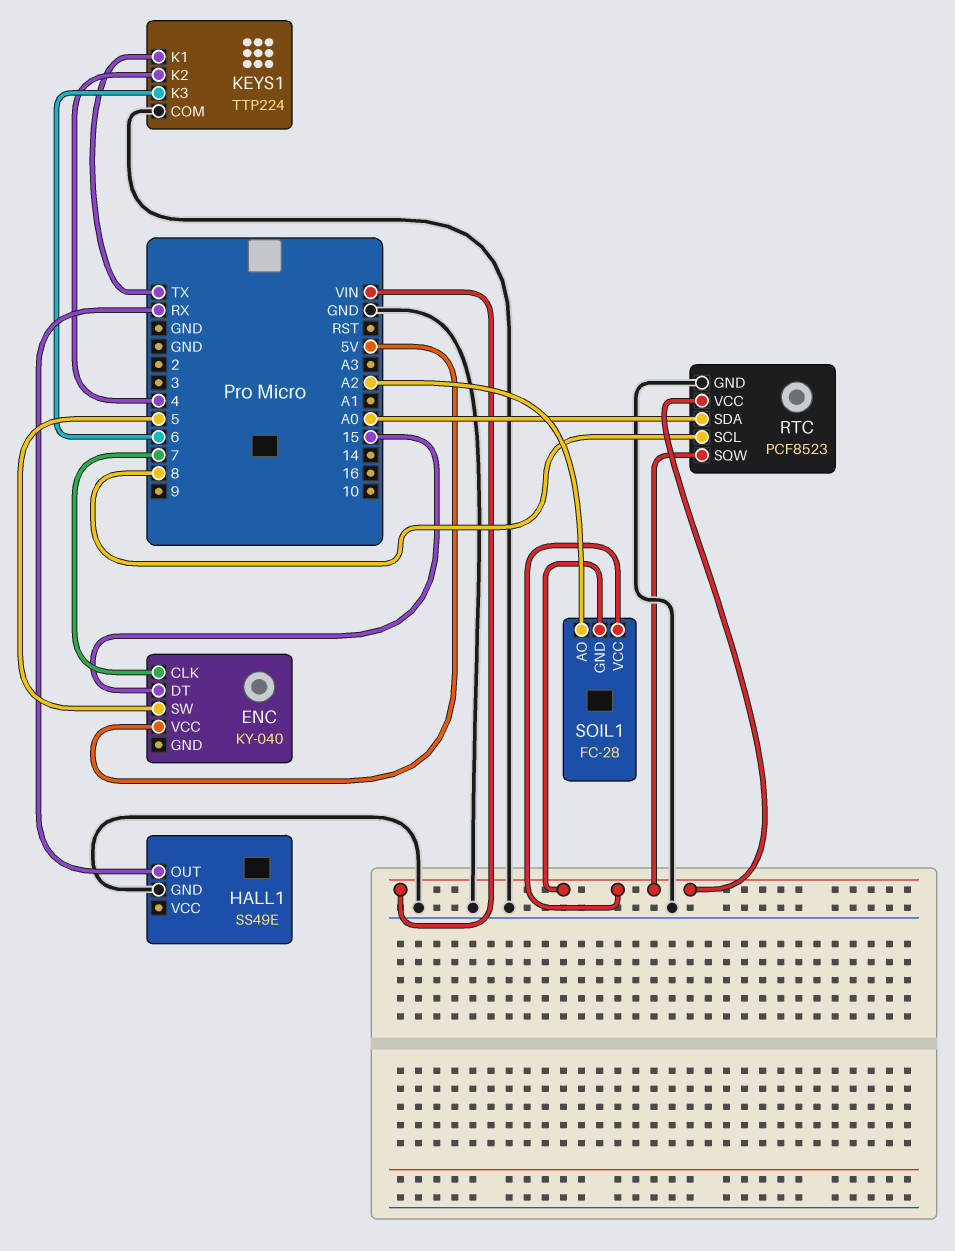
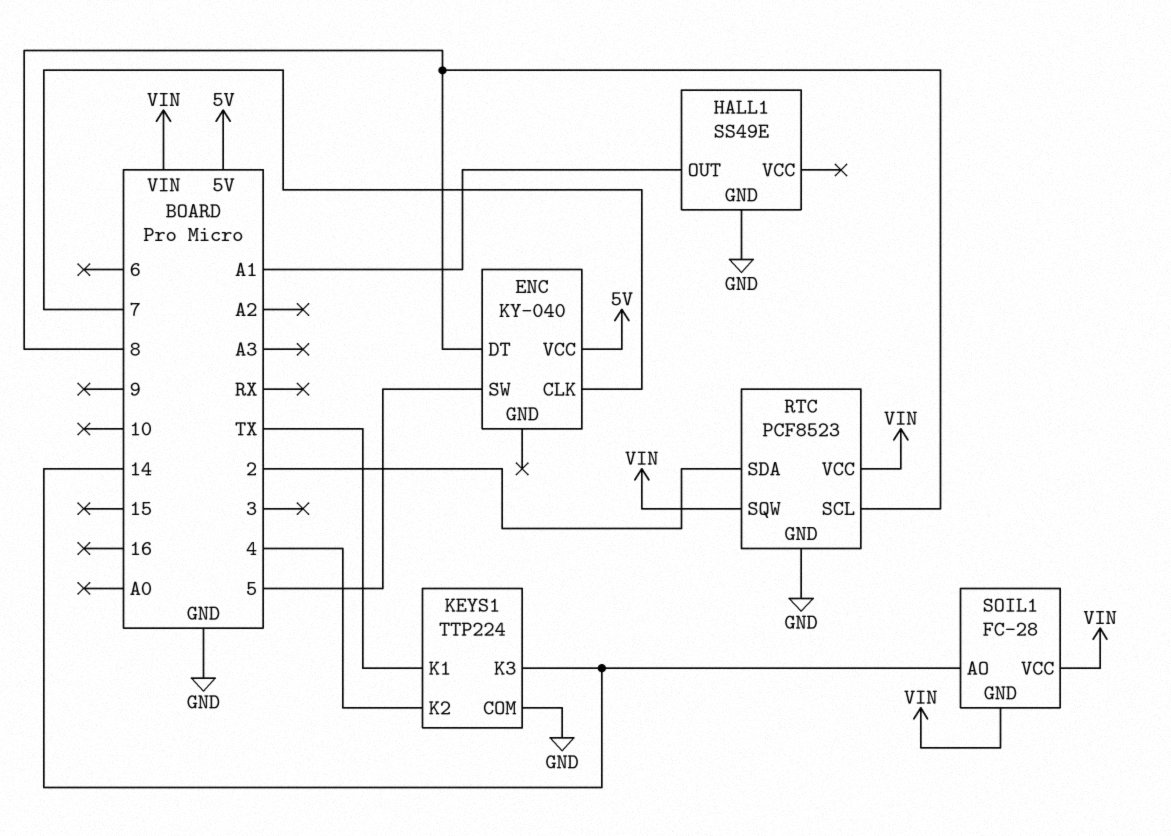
ENC pin DT: 15 -> 8
HALL1 pin OUT: RX -> A1
KEYS1 pin K3: 6 -> 14
RTC pin SDA: A0 -> 2
SOIL1 pin AO: A2 -> 14

